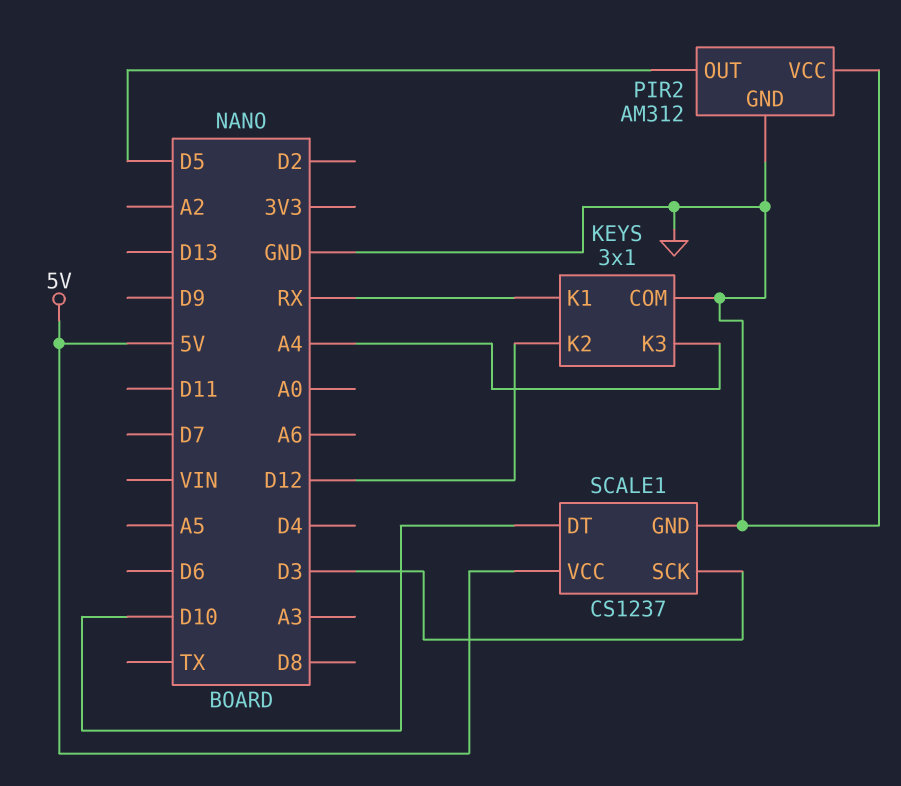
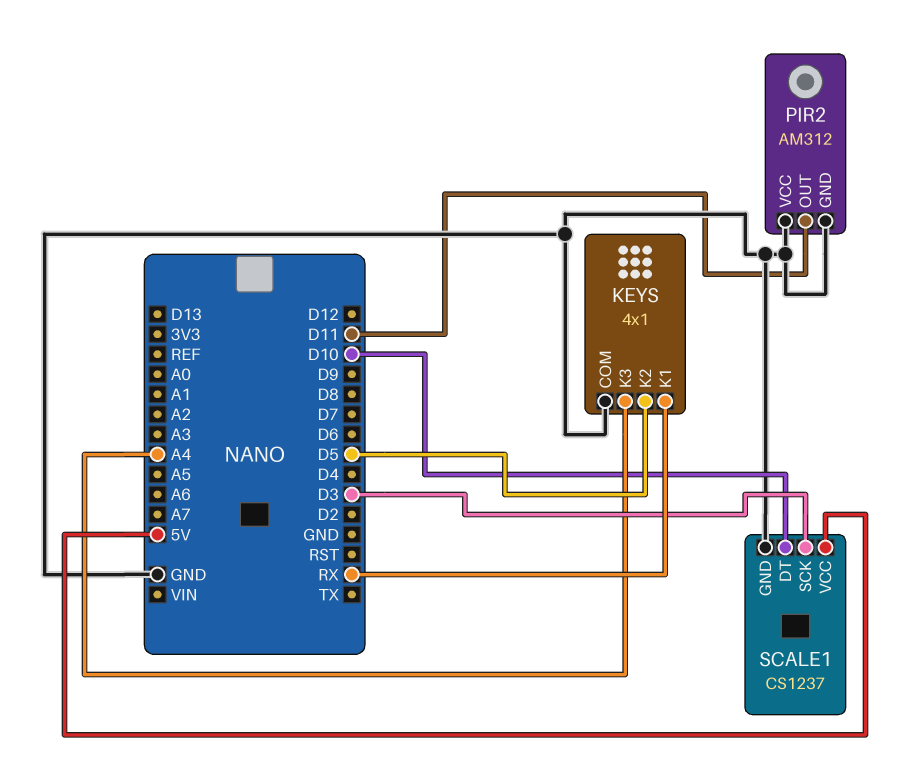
KEYS: 3x1 -> 4x1
KEYS pin K2: D12 -> D5
PIR2 pin OUT: D5 -> D11

